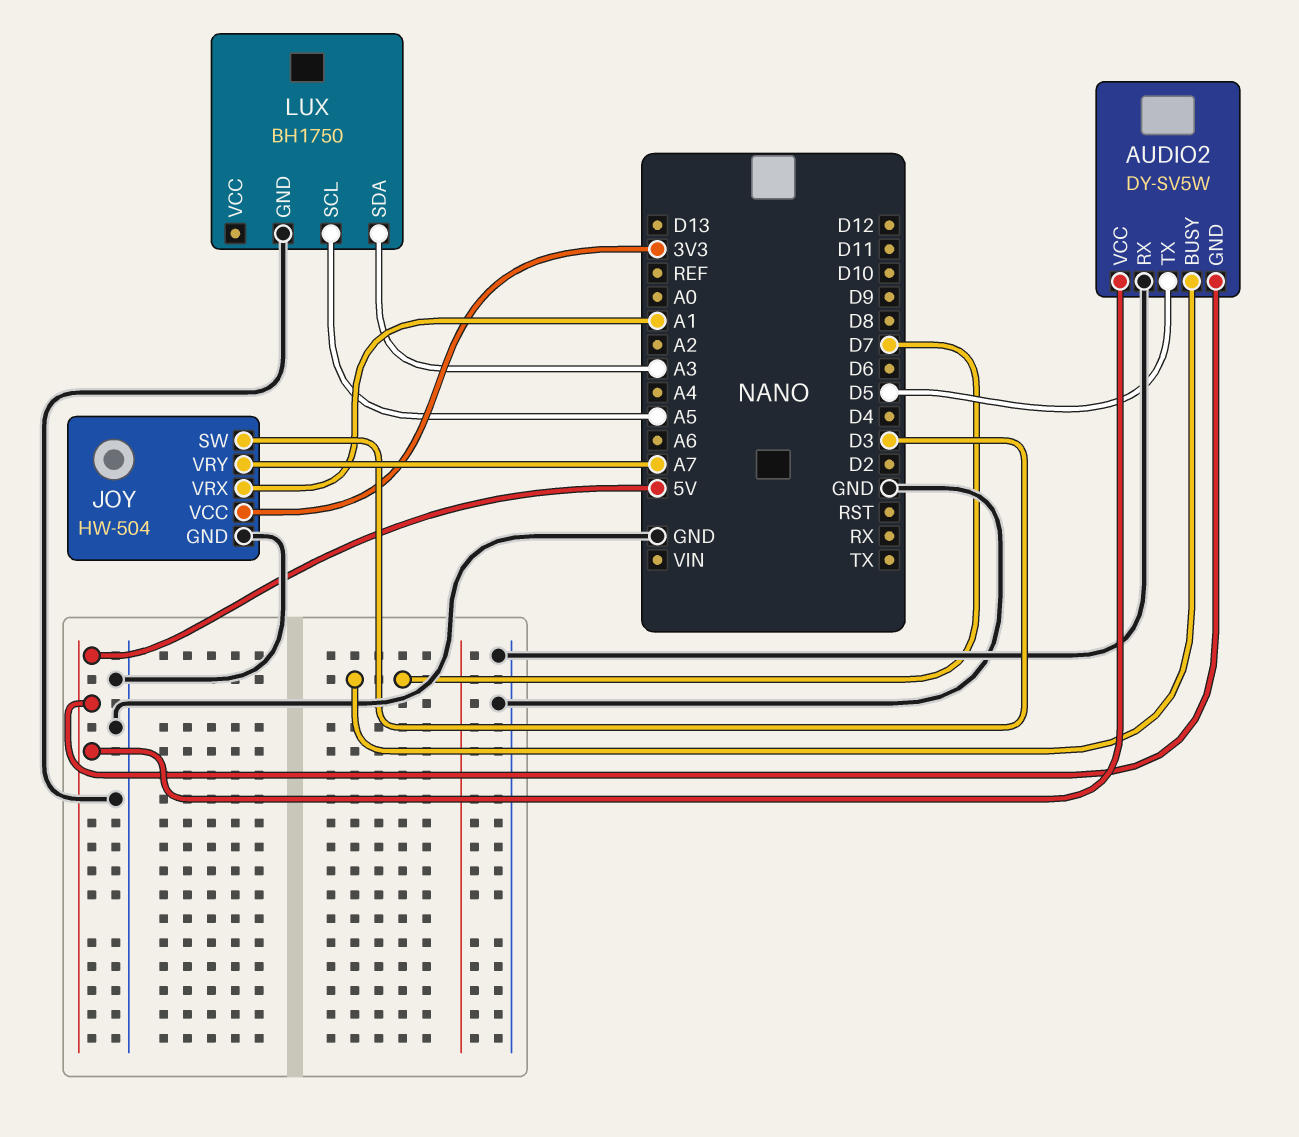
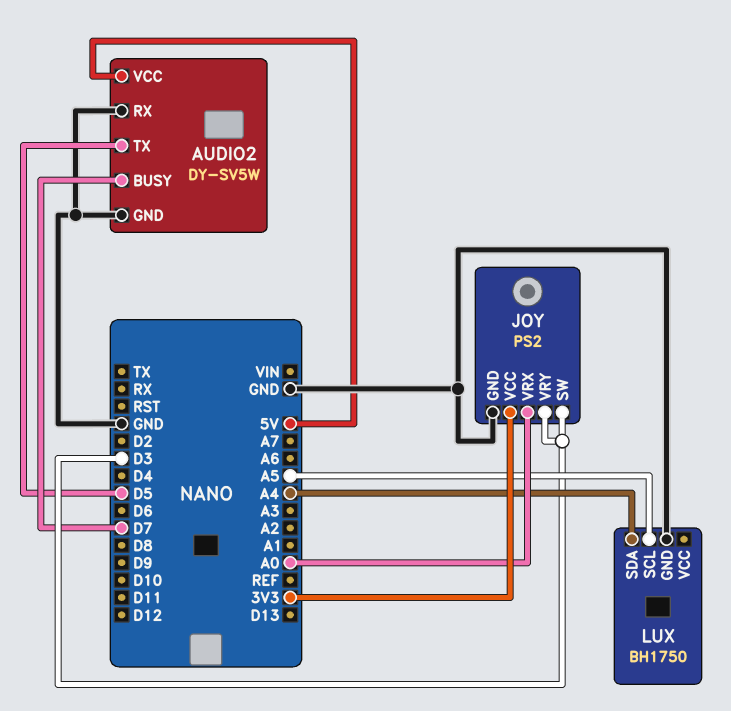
AUDIO2 pin GND: 5V -> GND
JOY: HW-504 -> PS2
JOY pin VRX: A1 -> A0
JOY pin VRY: A7 -> D3
LUX pin SDA: A3 -> A4

